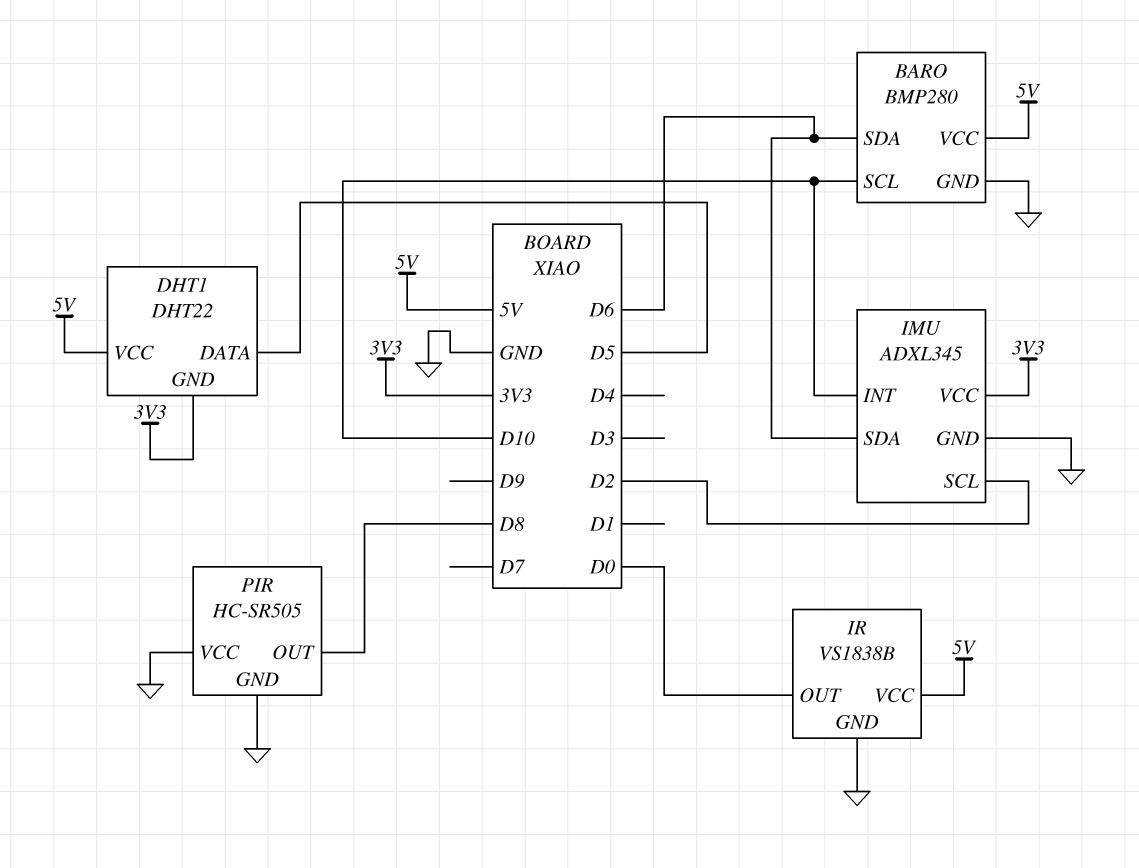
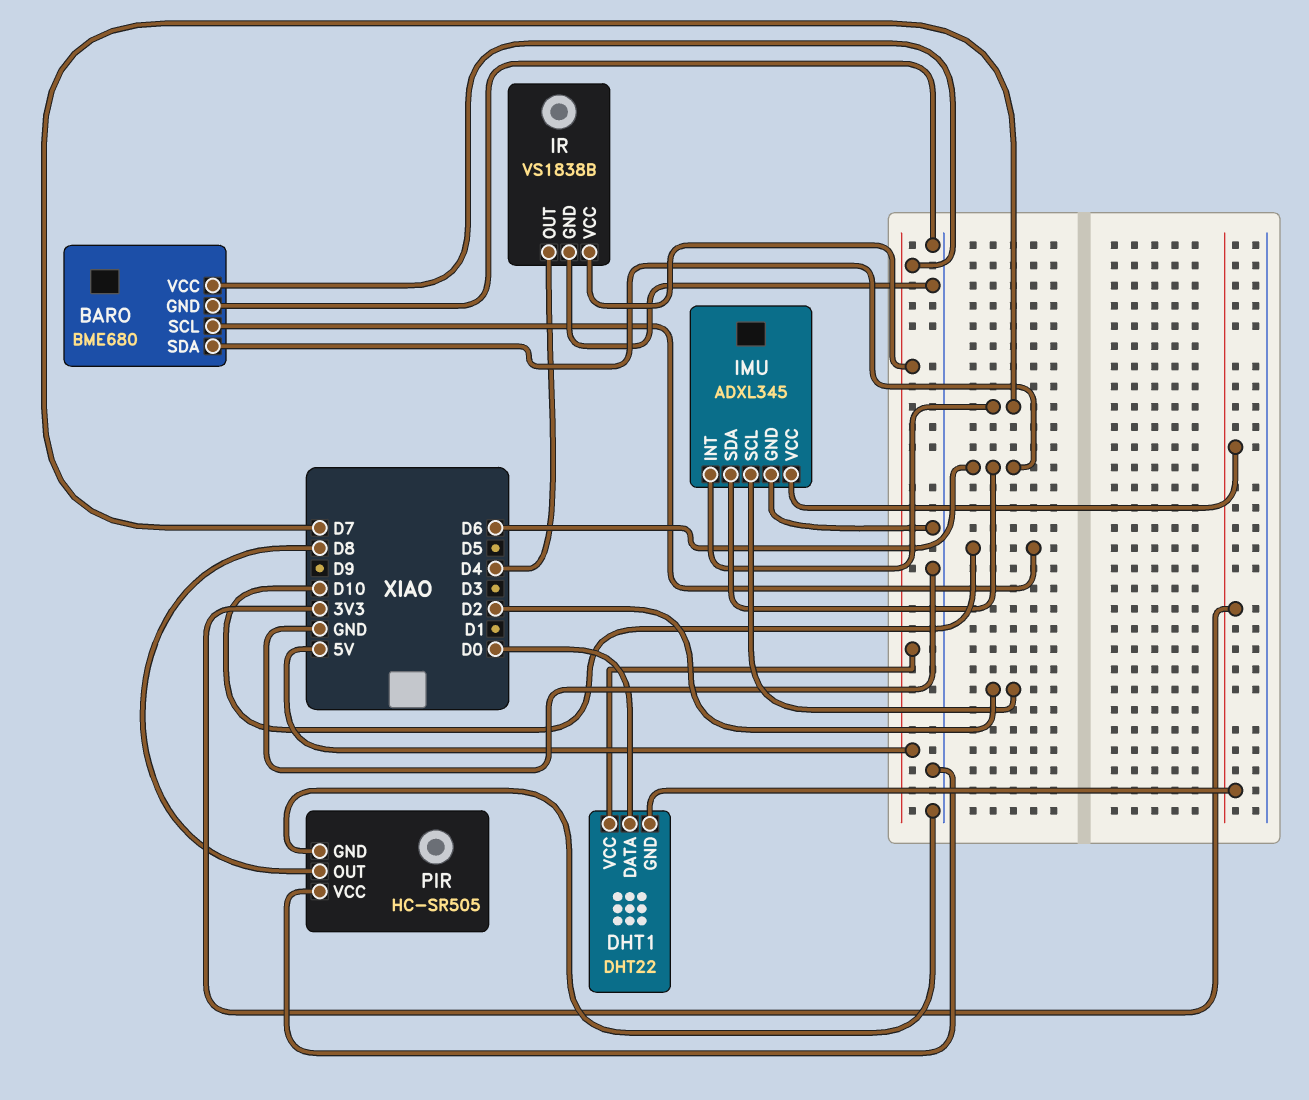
BARO: BMP280 -> BME680
DHT1 pin DATA: D5 -> D0
IMU pin INT: D10 -> D7
IR pin OUT: D0 -> D4

